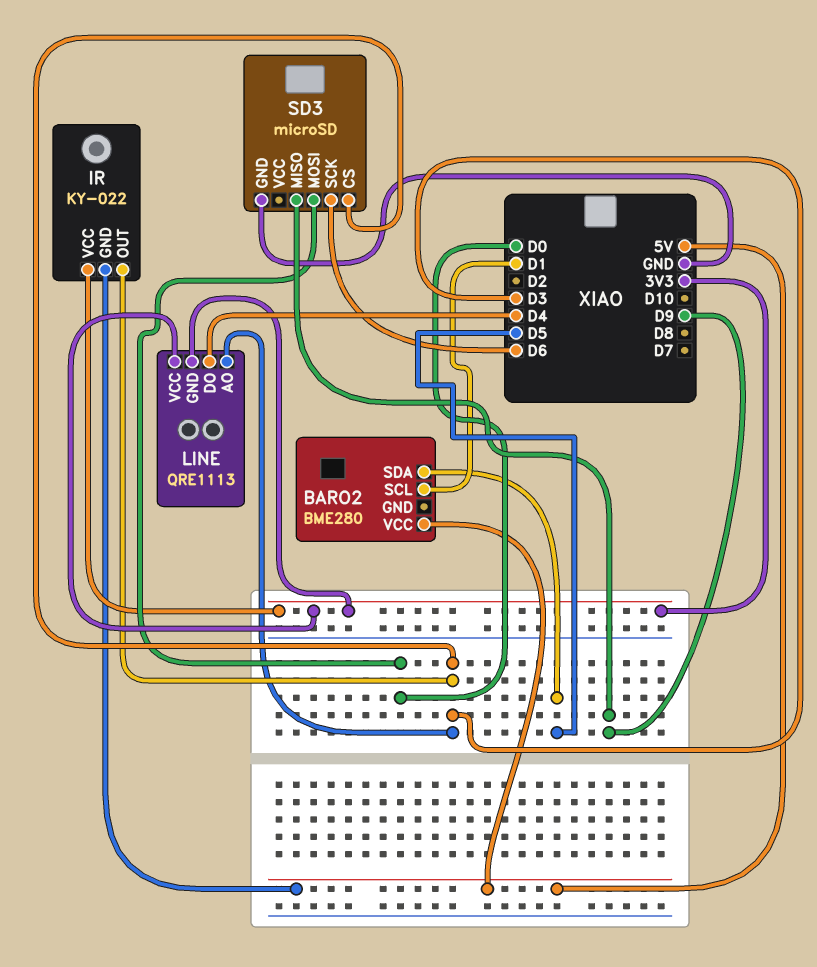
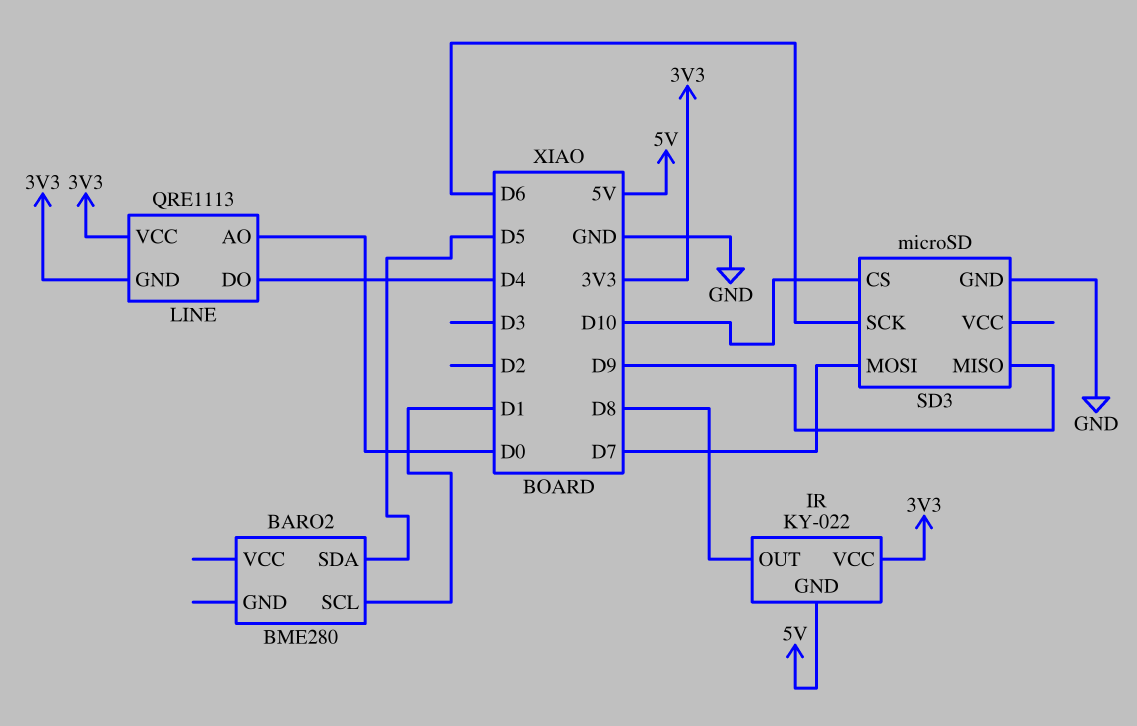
BARO2 pin VCC: 5V -> none
IR pin OUT: D3 -> D8
LINE pin AO: D3 -> D0
SD3 pin CS: D3 -> D10
SD3 pin MOSI: D0 -> D7

